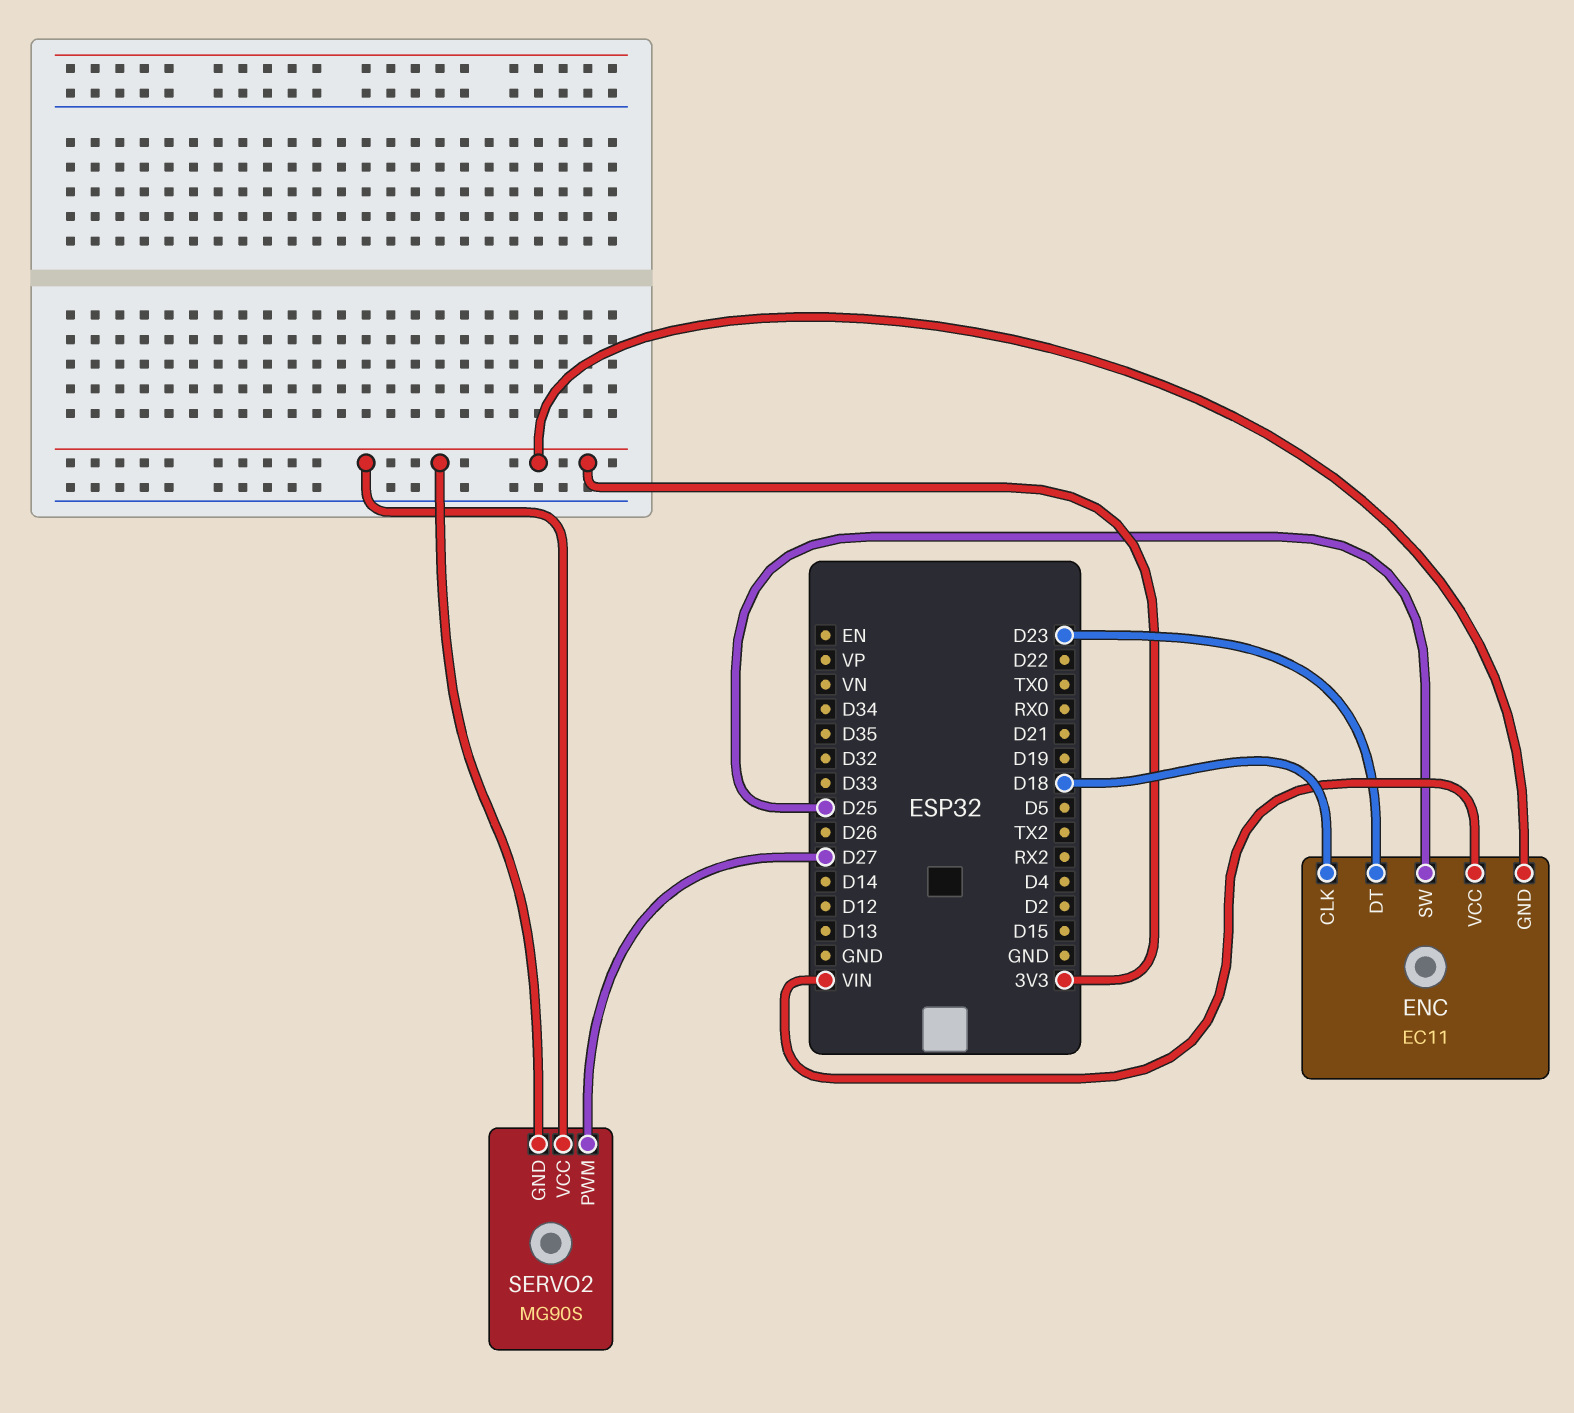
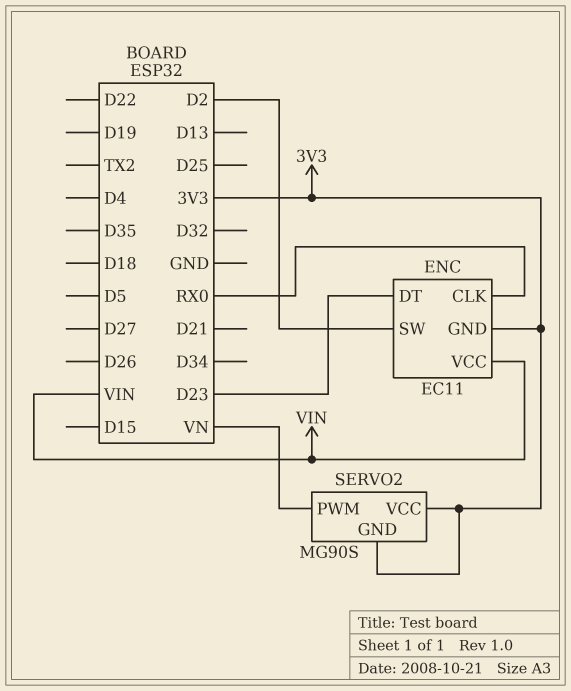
ENC pin CLK: D18 -> RX0
ENC pin SW: D25 -> D2
SERVO2 pin PWM: D27 -> VN

